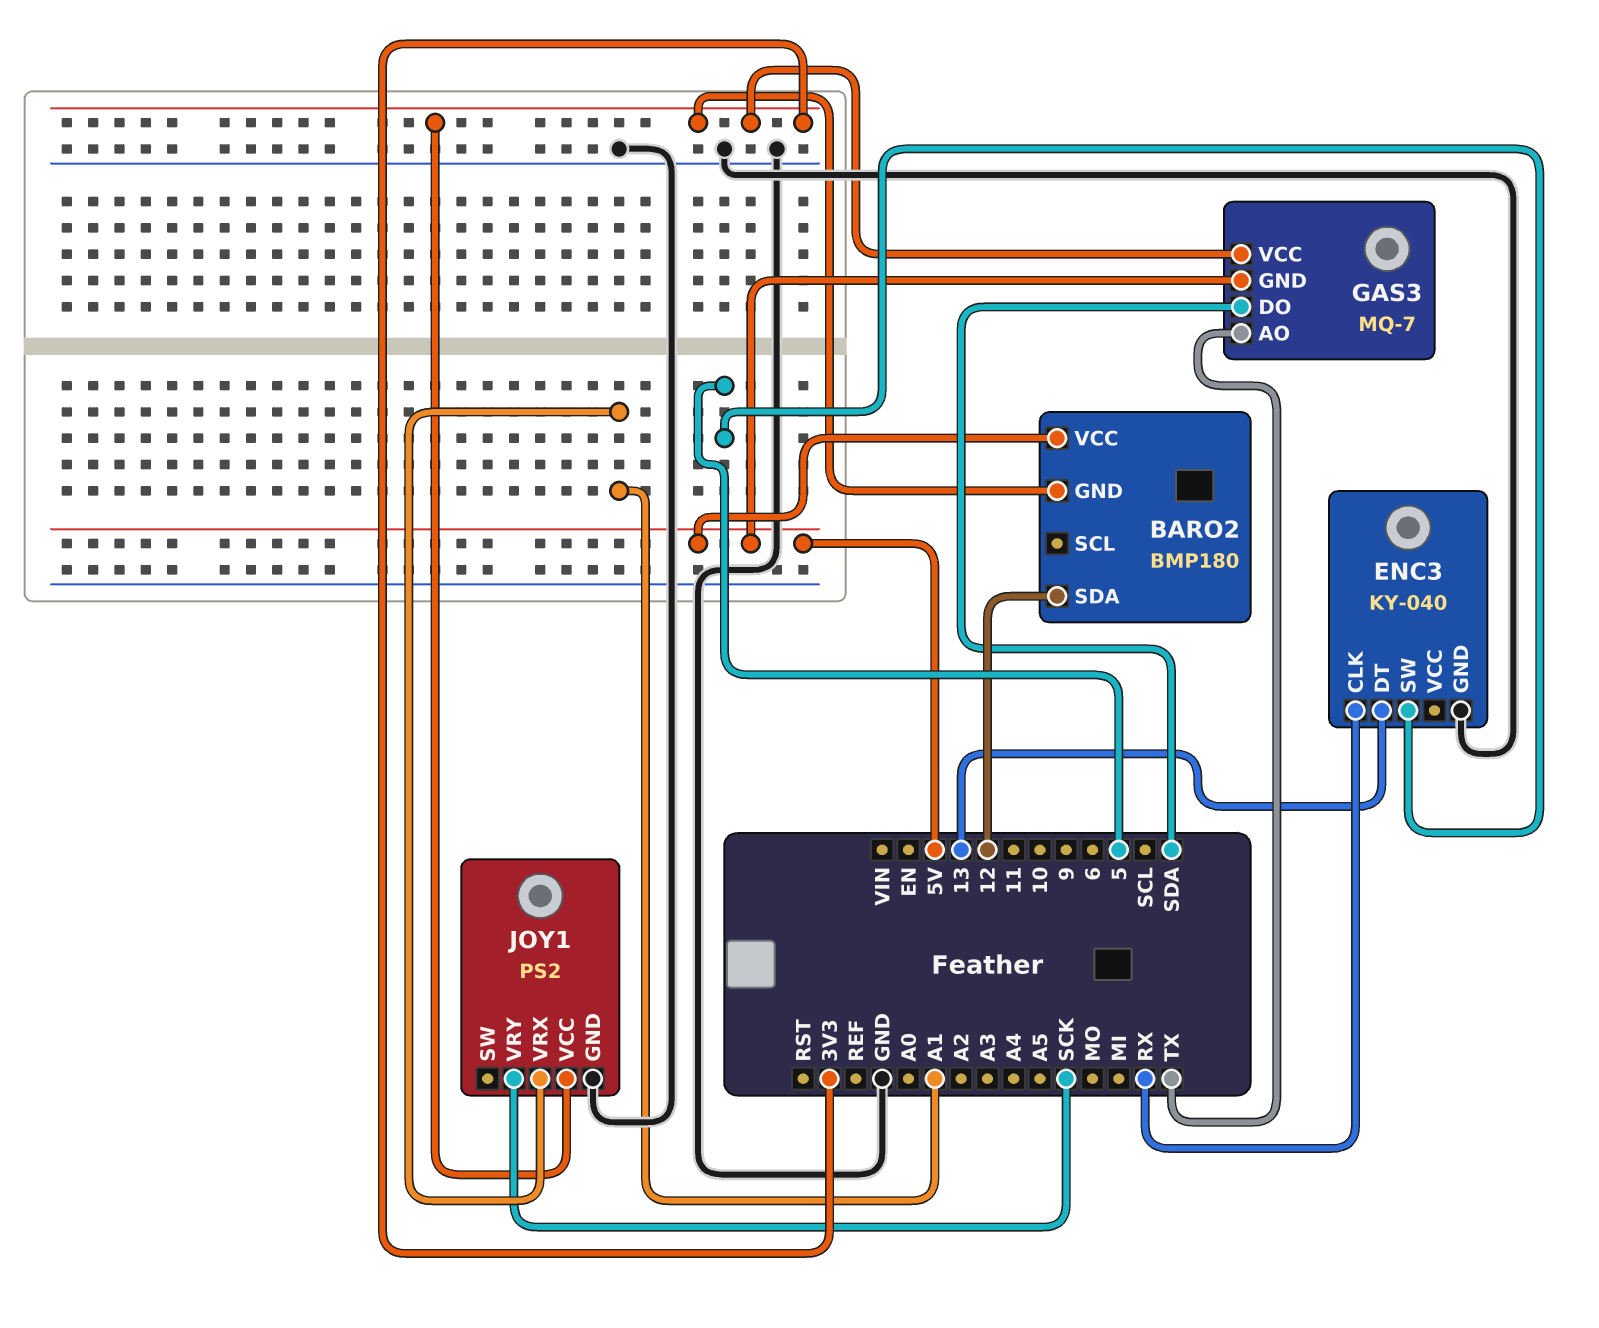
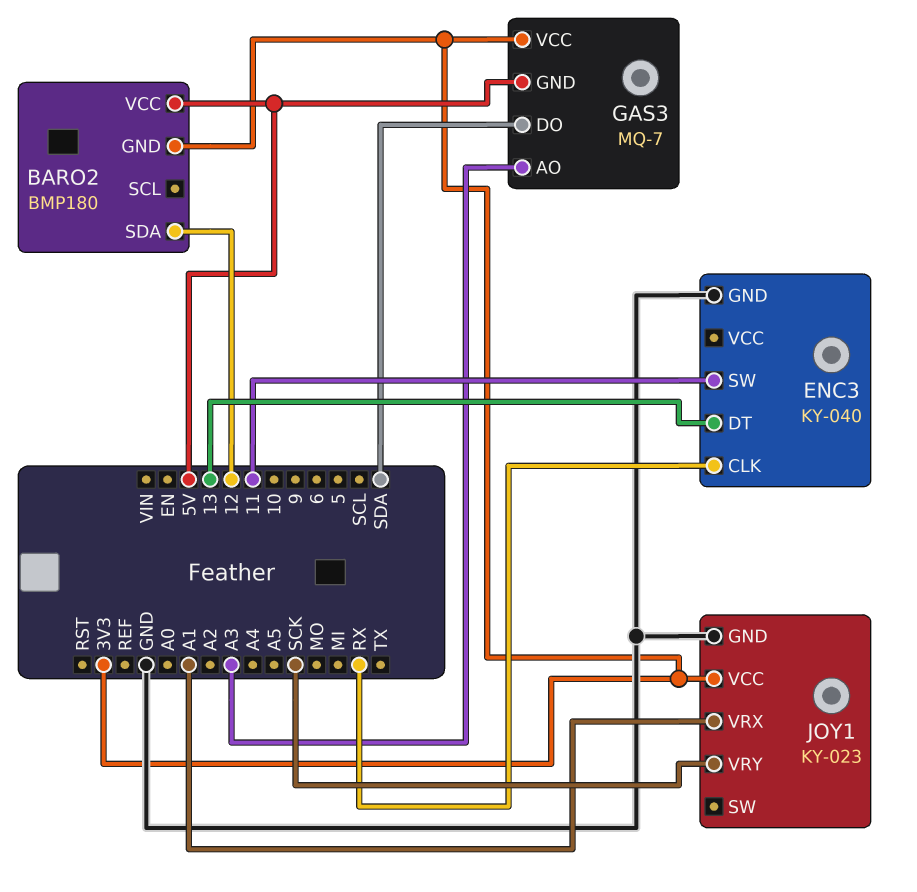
ENC3 pin SW: 5 -> 11
GAS3 pin AO: TX -> A3
JOY1: PS2 -> KY-023

